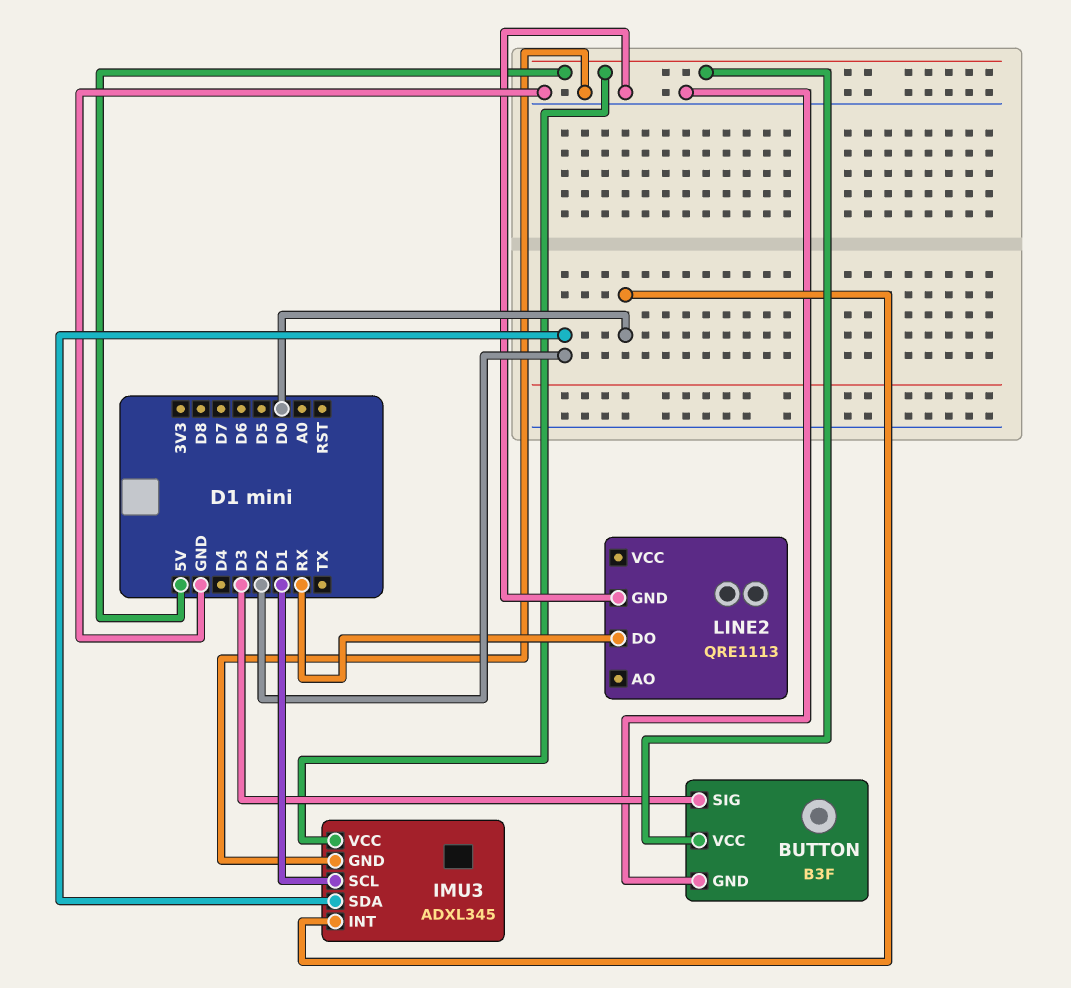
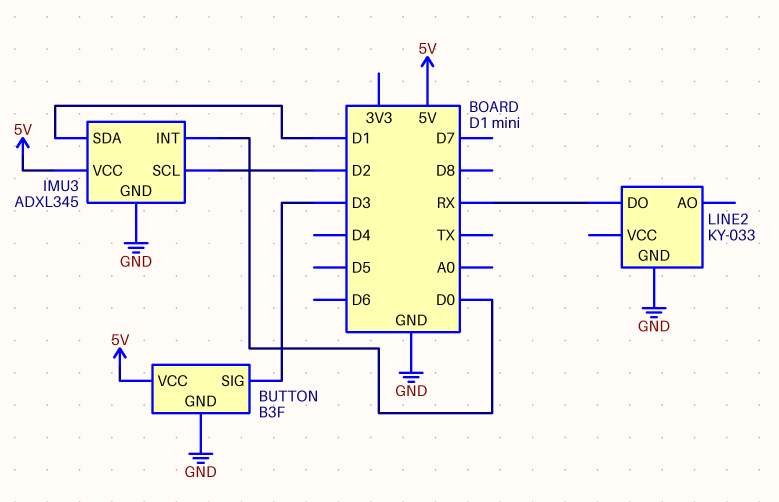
IMU3 pin SCL: D1 -> D2
IMU3 pin SDA: D2 -> D1
LINE2: QRE1113 -> KY-033

